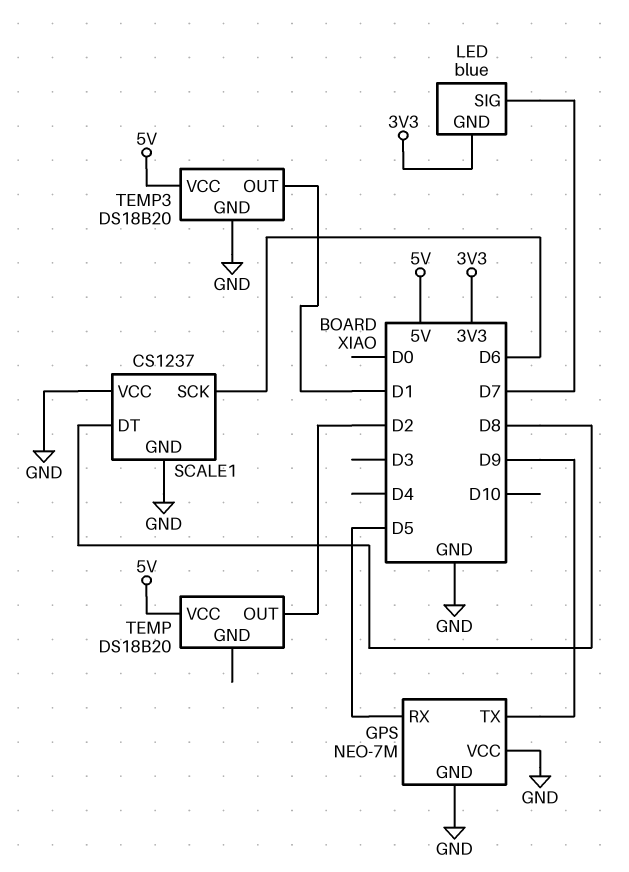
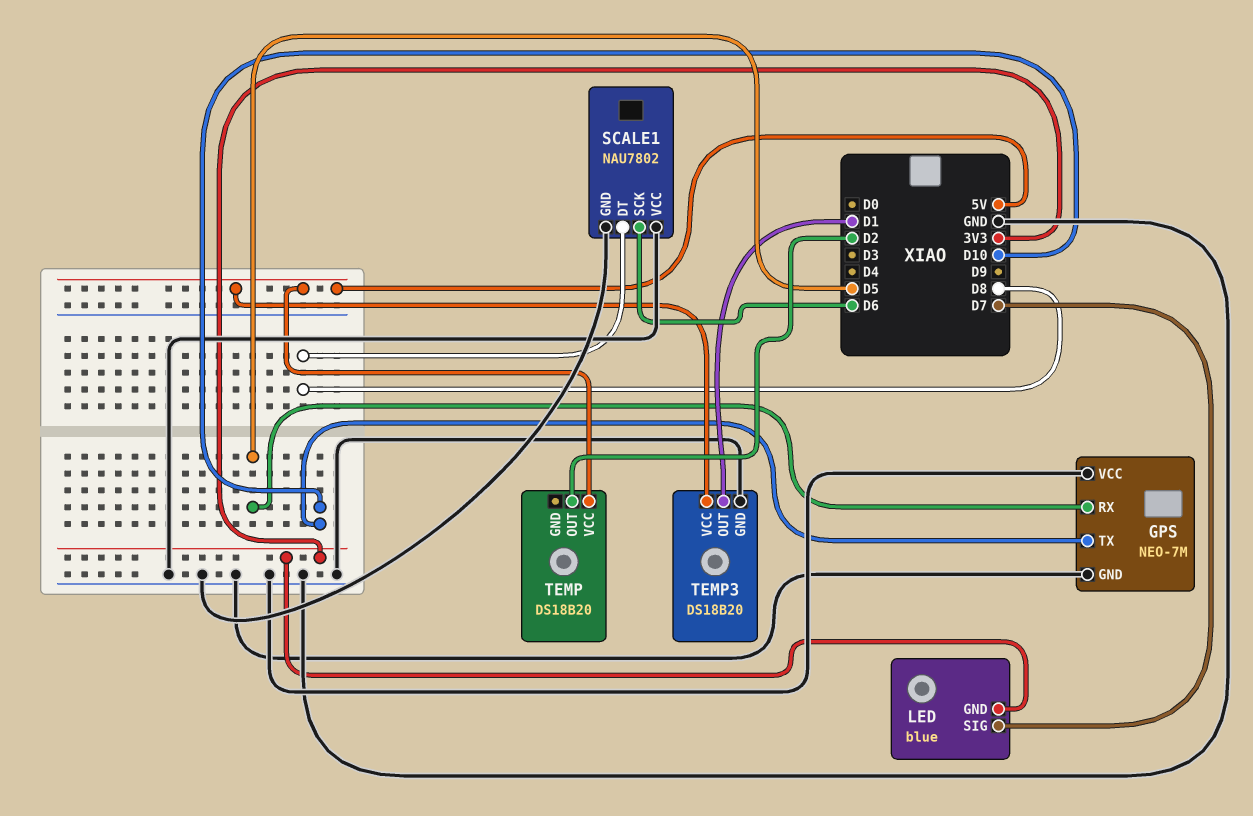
GPS pin TX: D9 -> D10
SCALE1: CS1237 -> NAU7802

